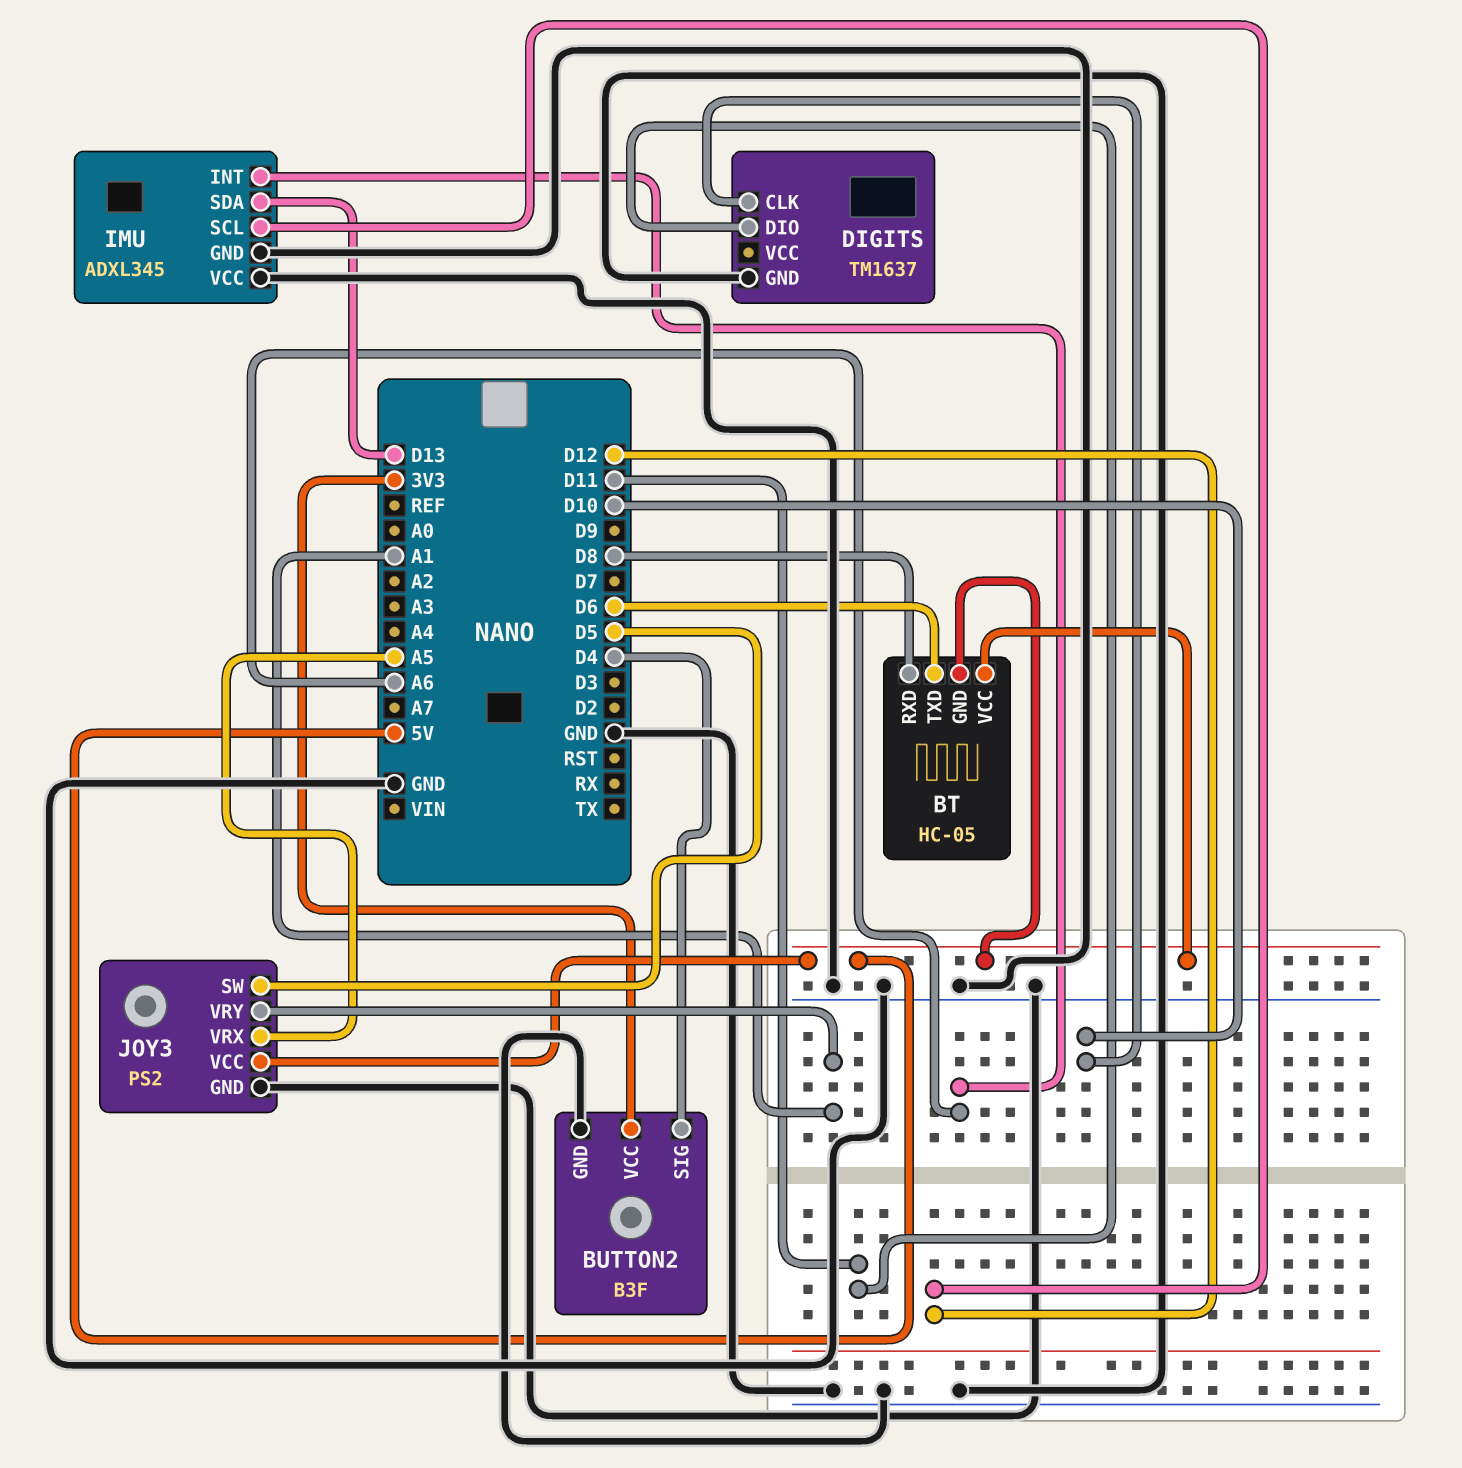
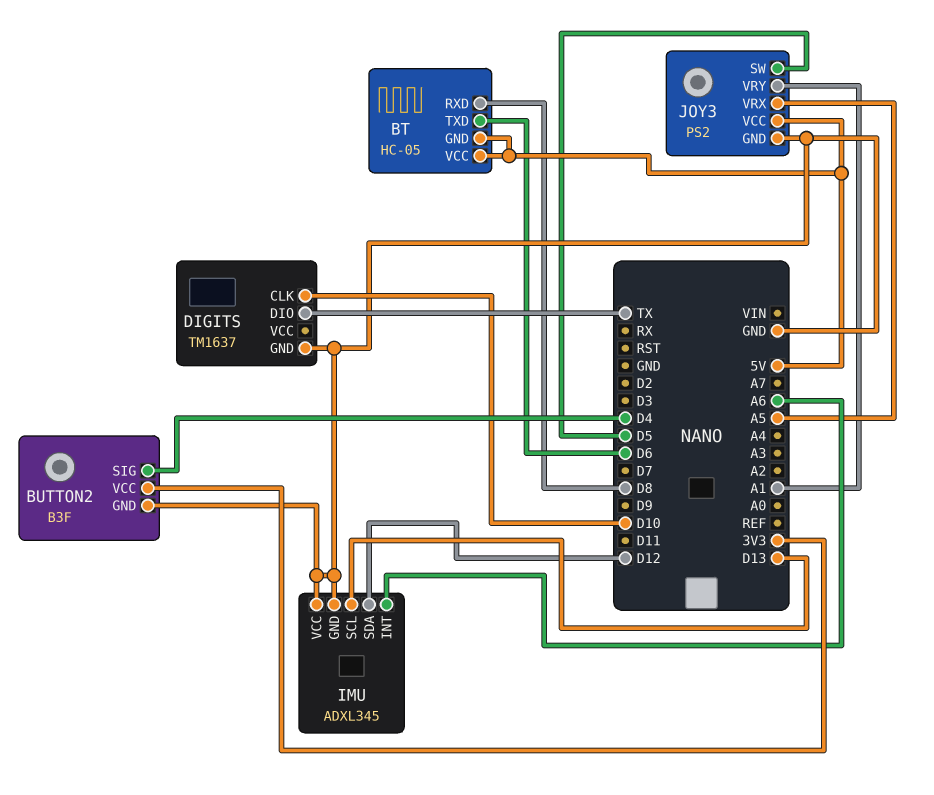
DIGITS pin DIO: D11 -> TX
IMU pin SCL: D12 -> D13
IMU pin SDA: D13 -> D12

